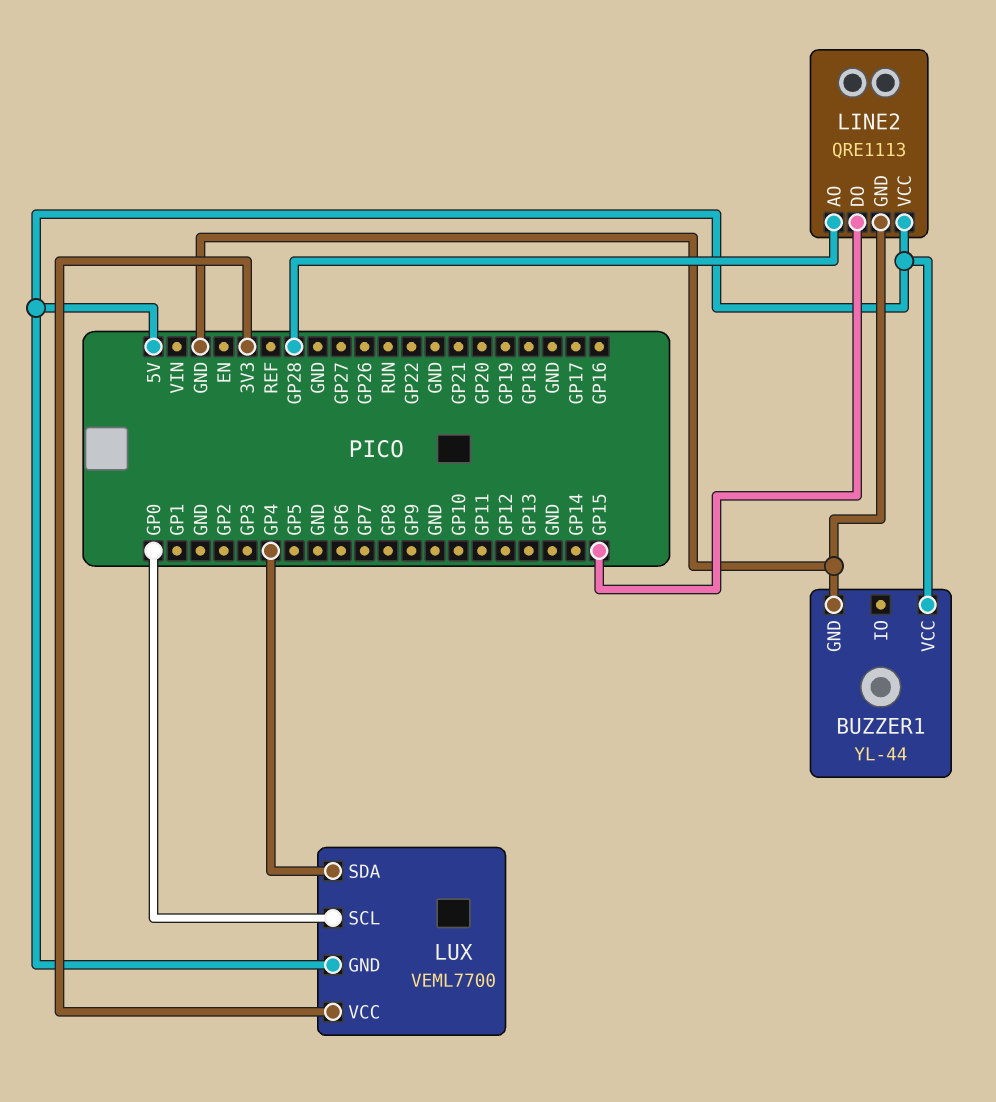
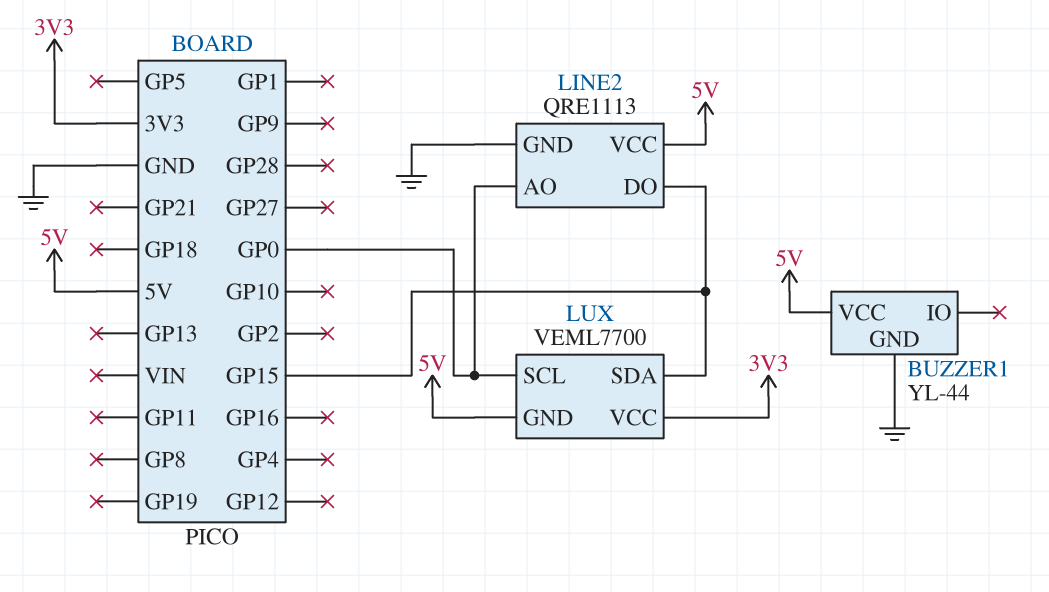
LINE2 pin AO: GP28 -> GP0
LUX pin SDA: GP4 -> GP15

